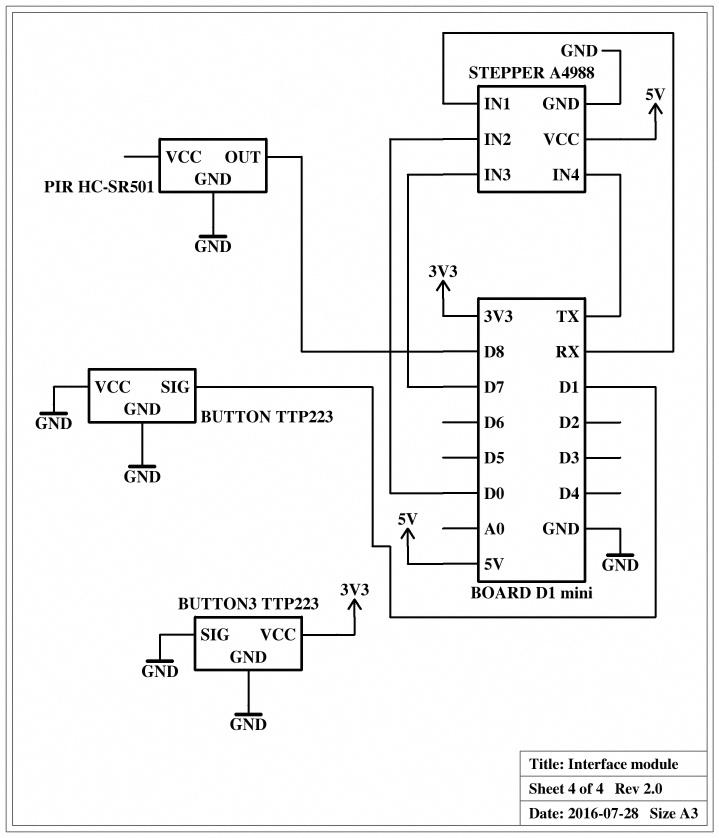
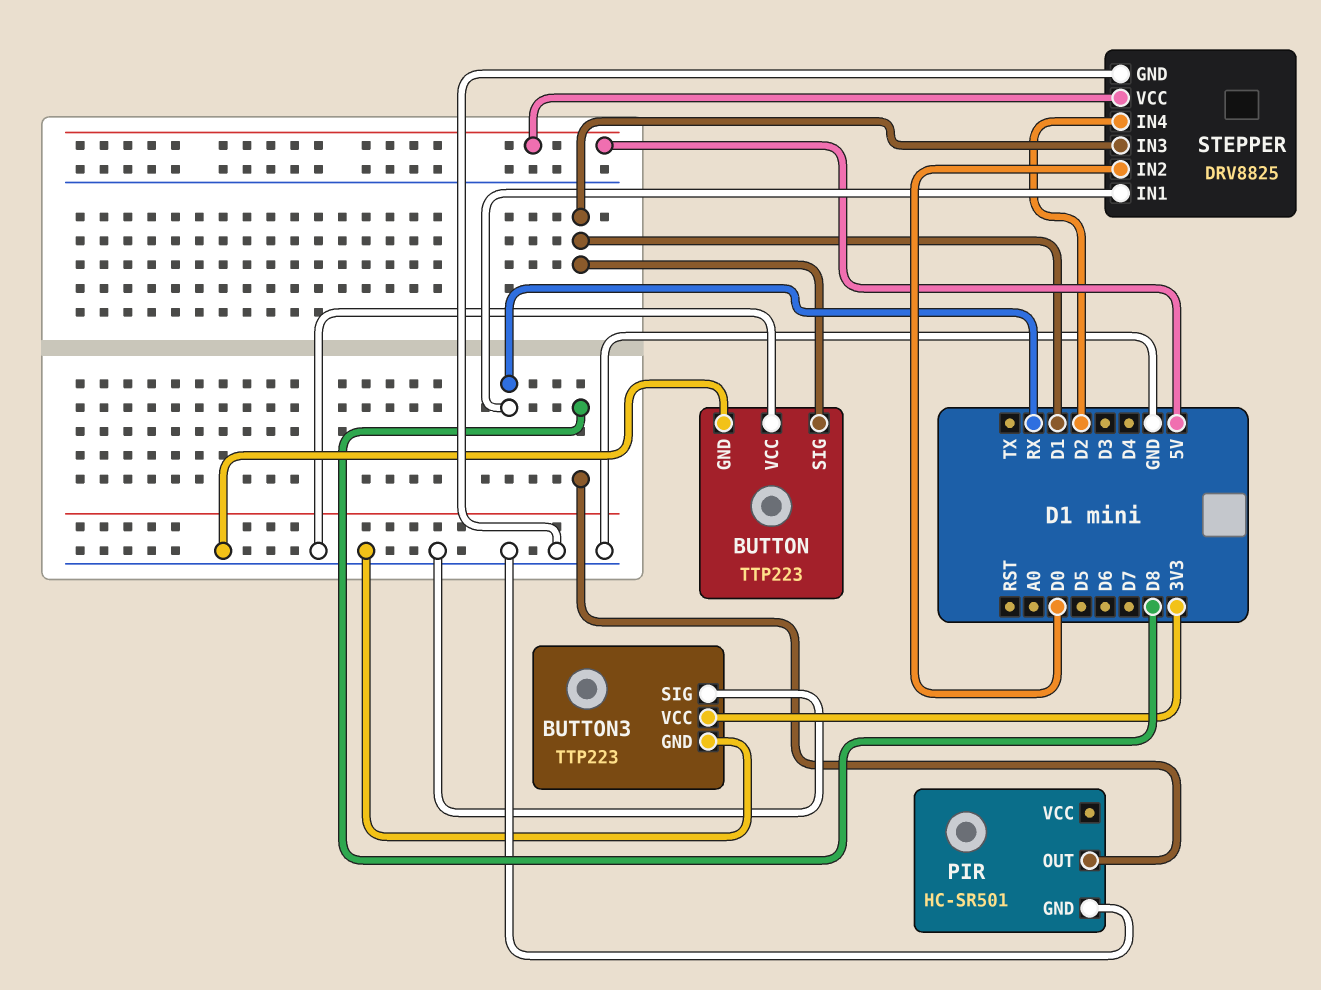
STEPPER: A4988 -> DRV8825
STEPPER pin IN3: D7 -> D1
STEPPER pin IN4: TX -> D2

